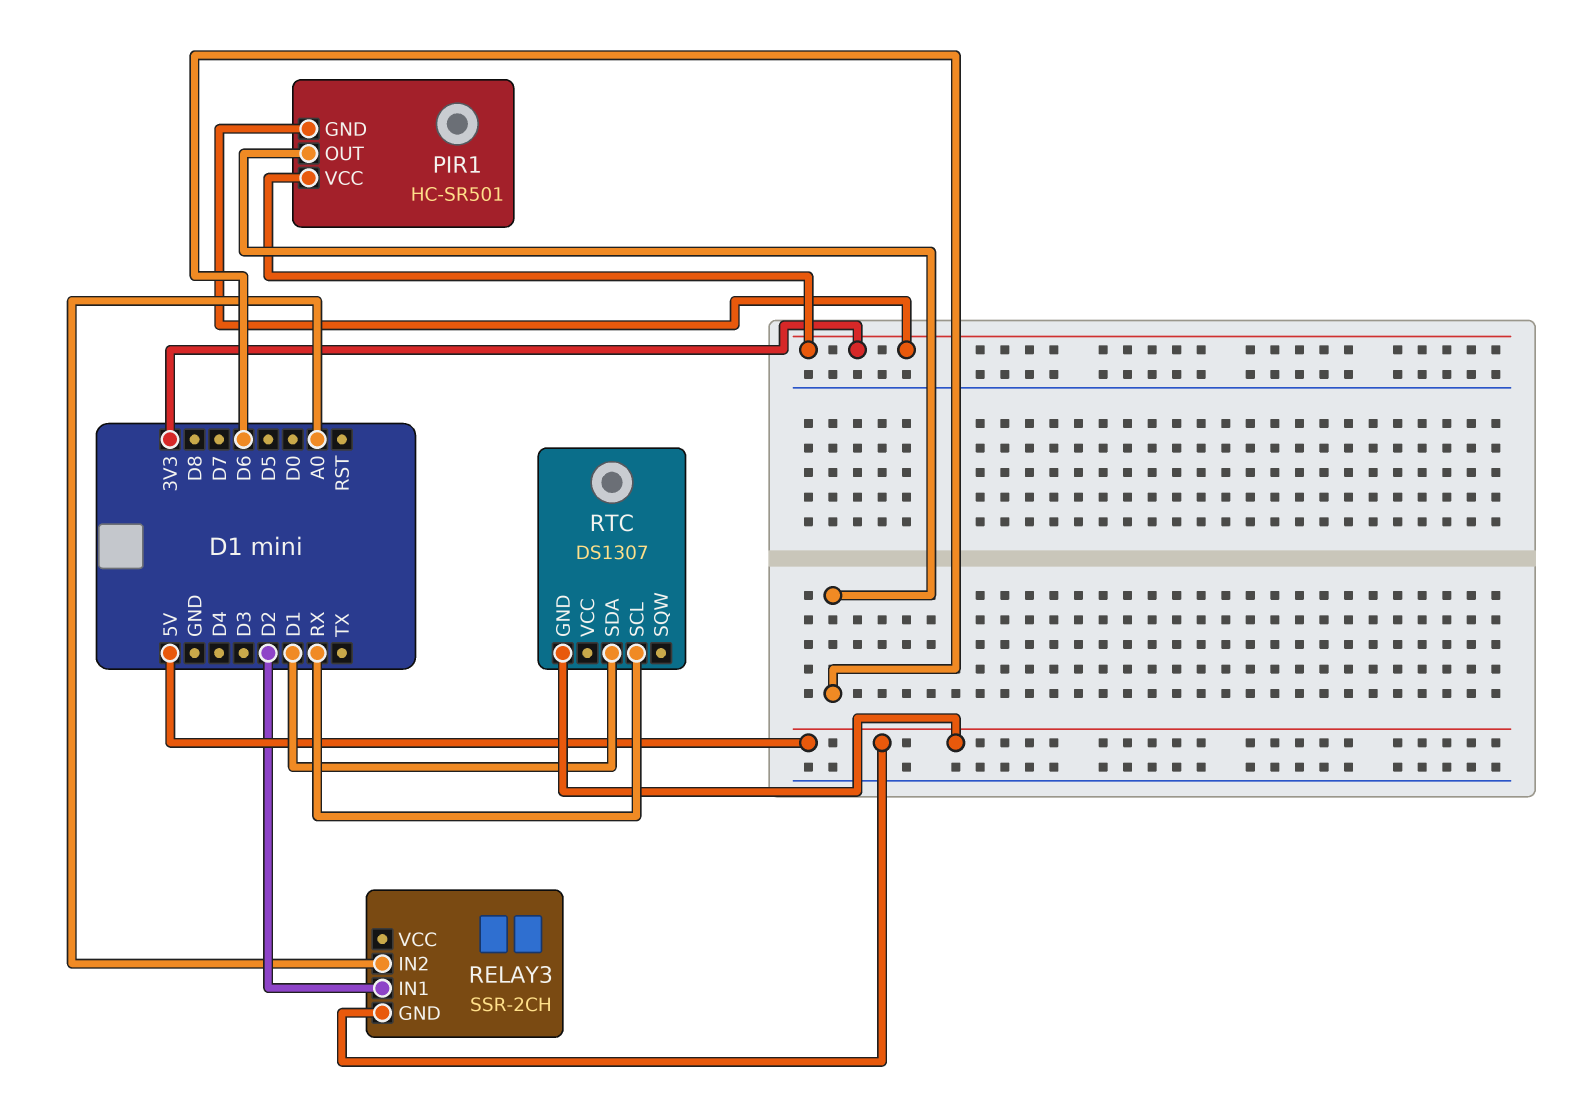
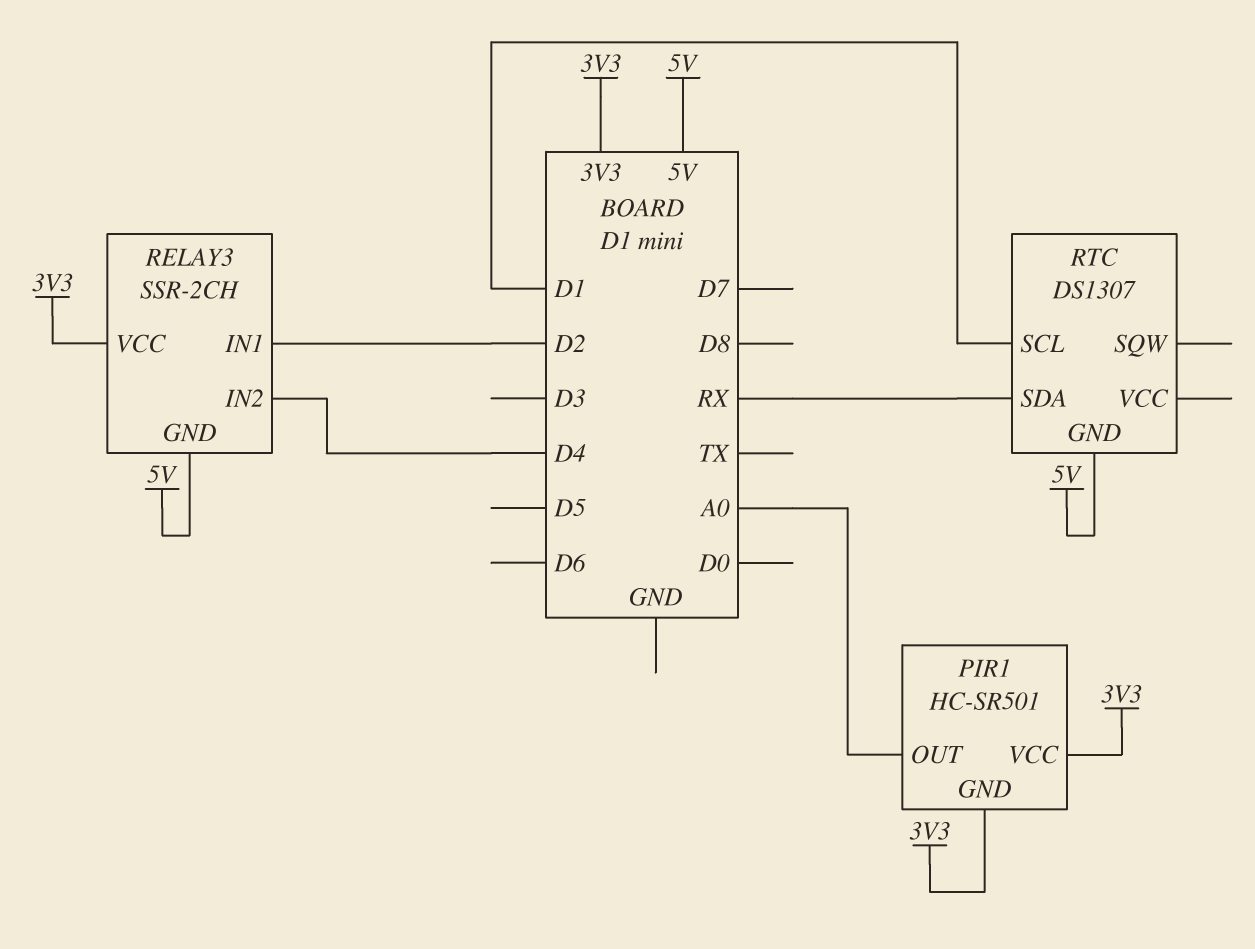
PIR1 pin OUT: D6 -> A0
RELAY3 pin IN2: A0 -> D4
RELAY3 pin VCC: none -> 3V3
RTC pin SCL: RX -> D1
RTC pin SDA: D1 -> RX

